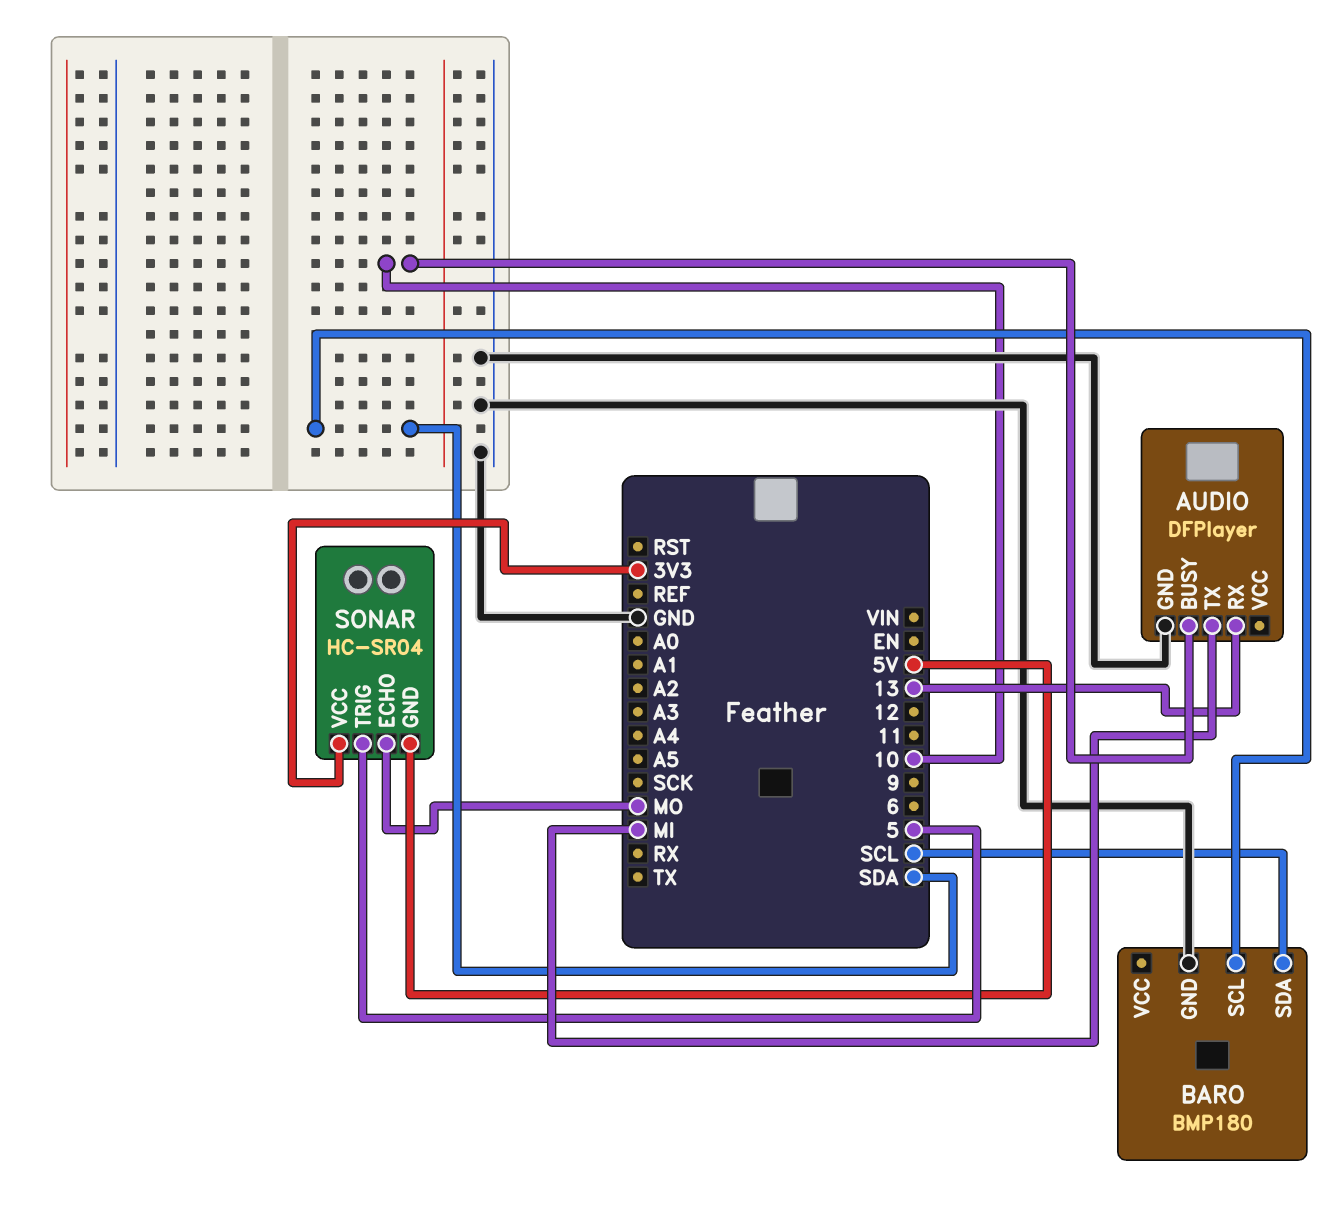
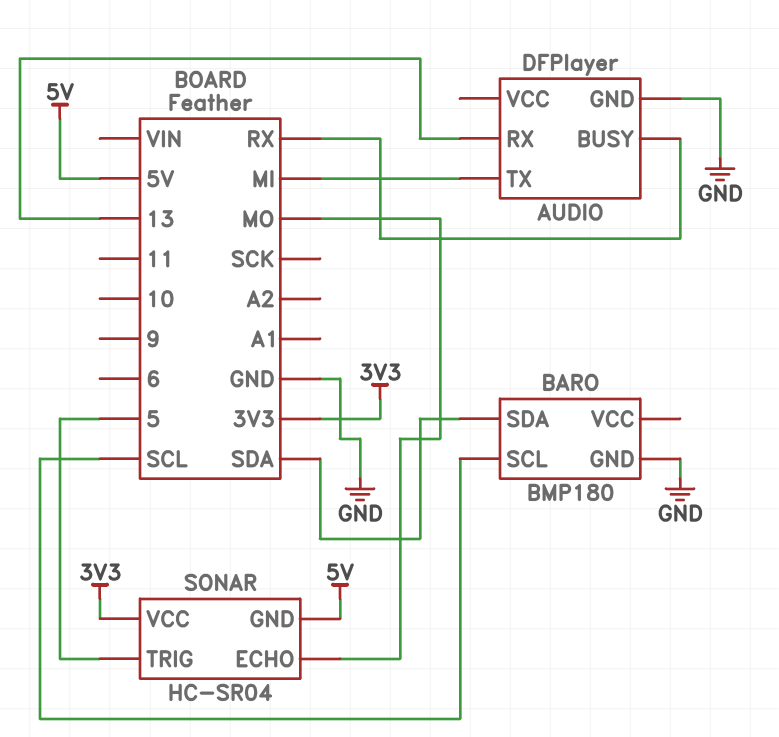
AUDIO pin BUSY: 10 -> RX
BARO pin SCL: SDA -> SCL
BARO pin SDA: SCL -> SDA

